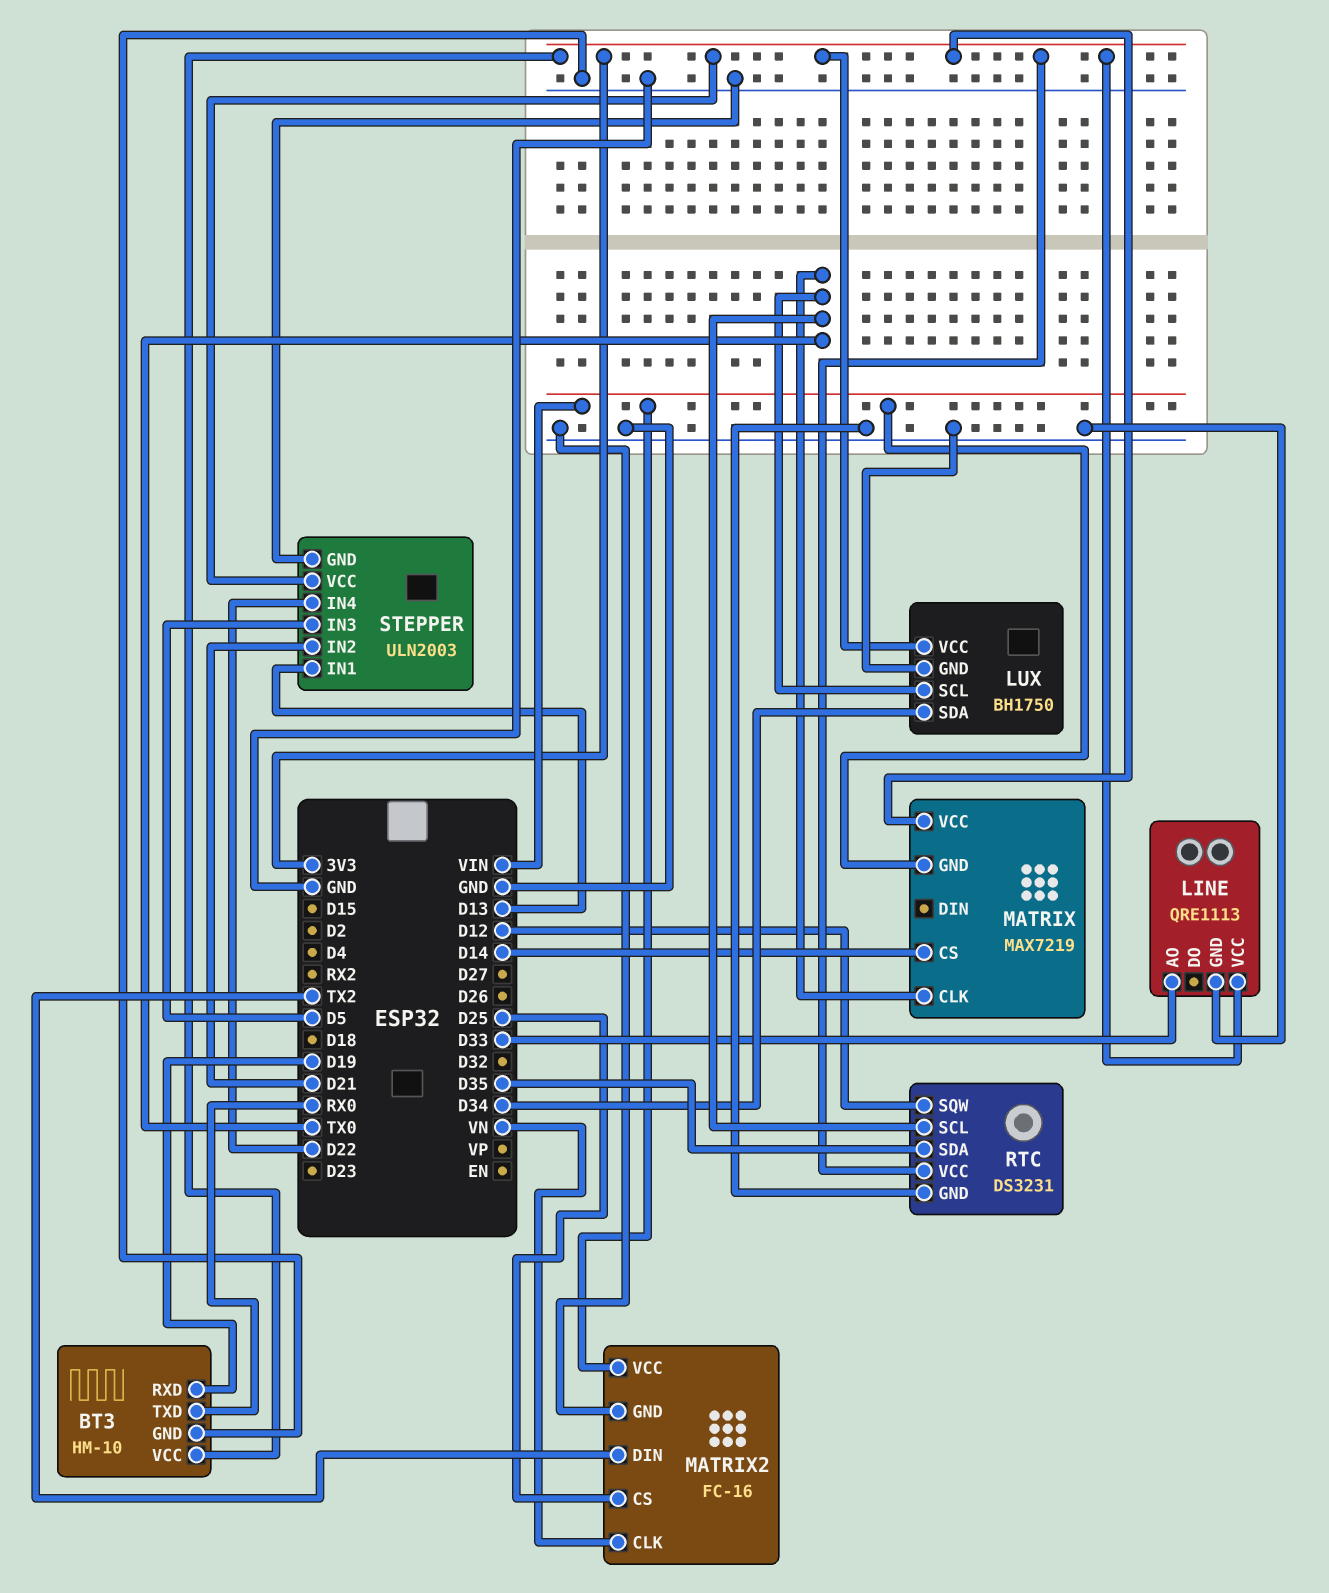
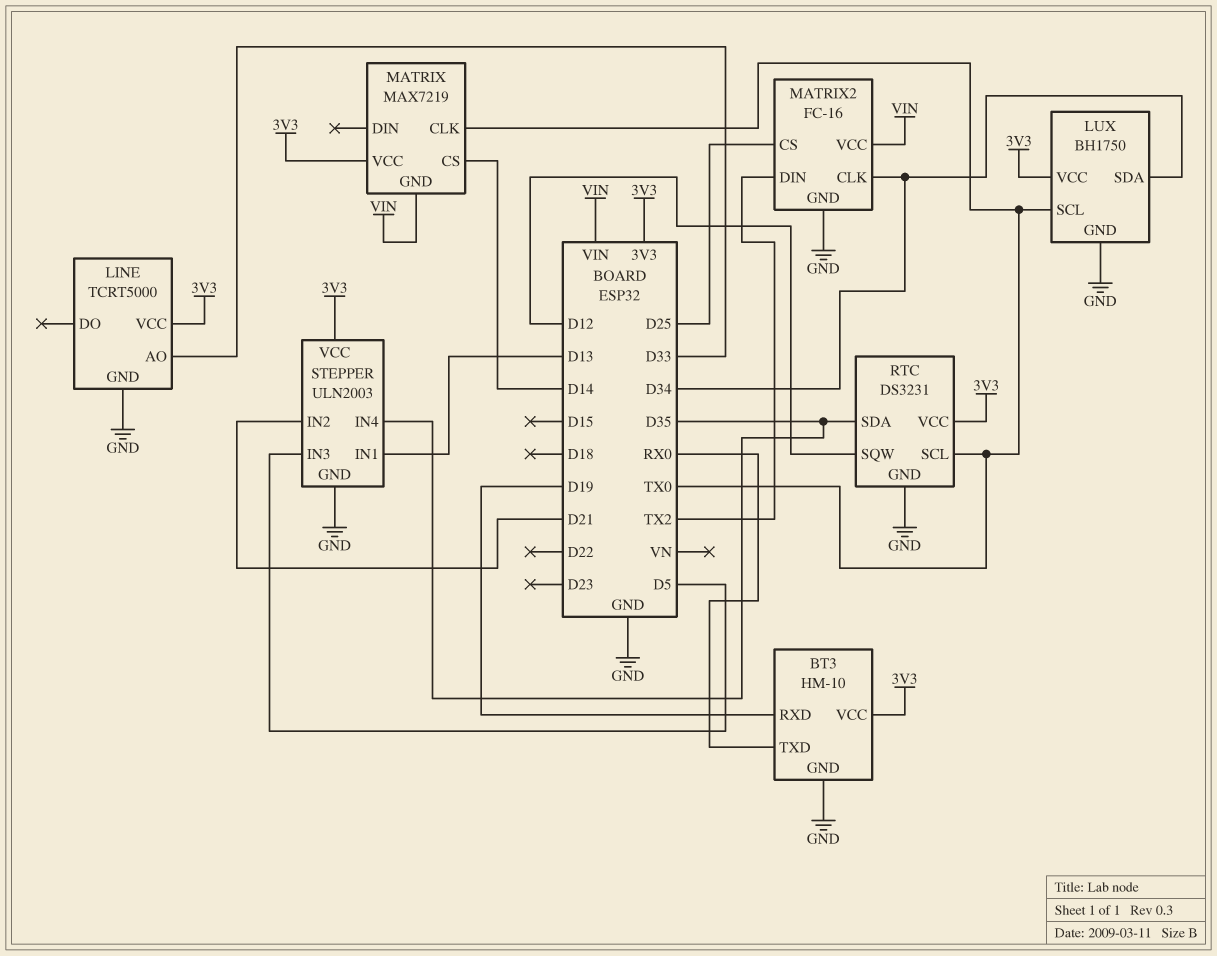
LINE: QRE1113 -> TCRT5000
MATRIX2 pin CLK: VN -> D34
STEPPER pin IN4: D22 -> D35

